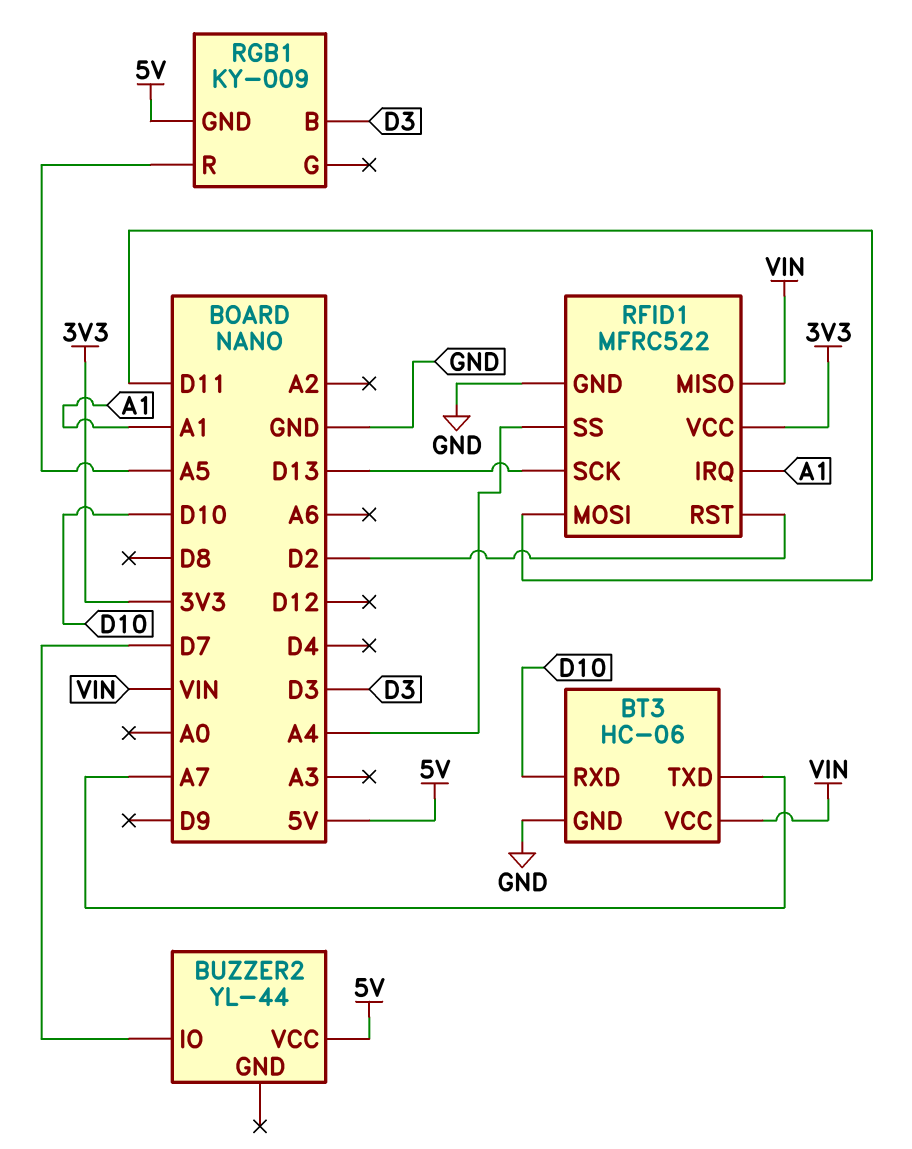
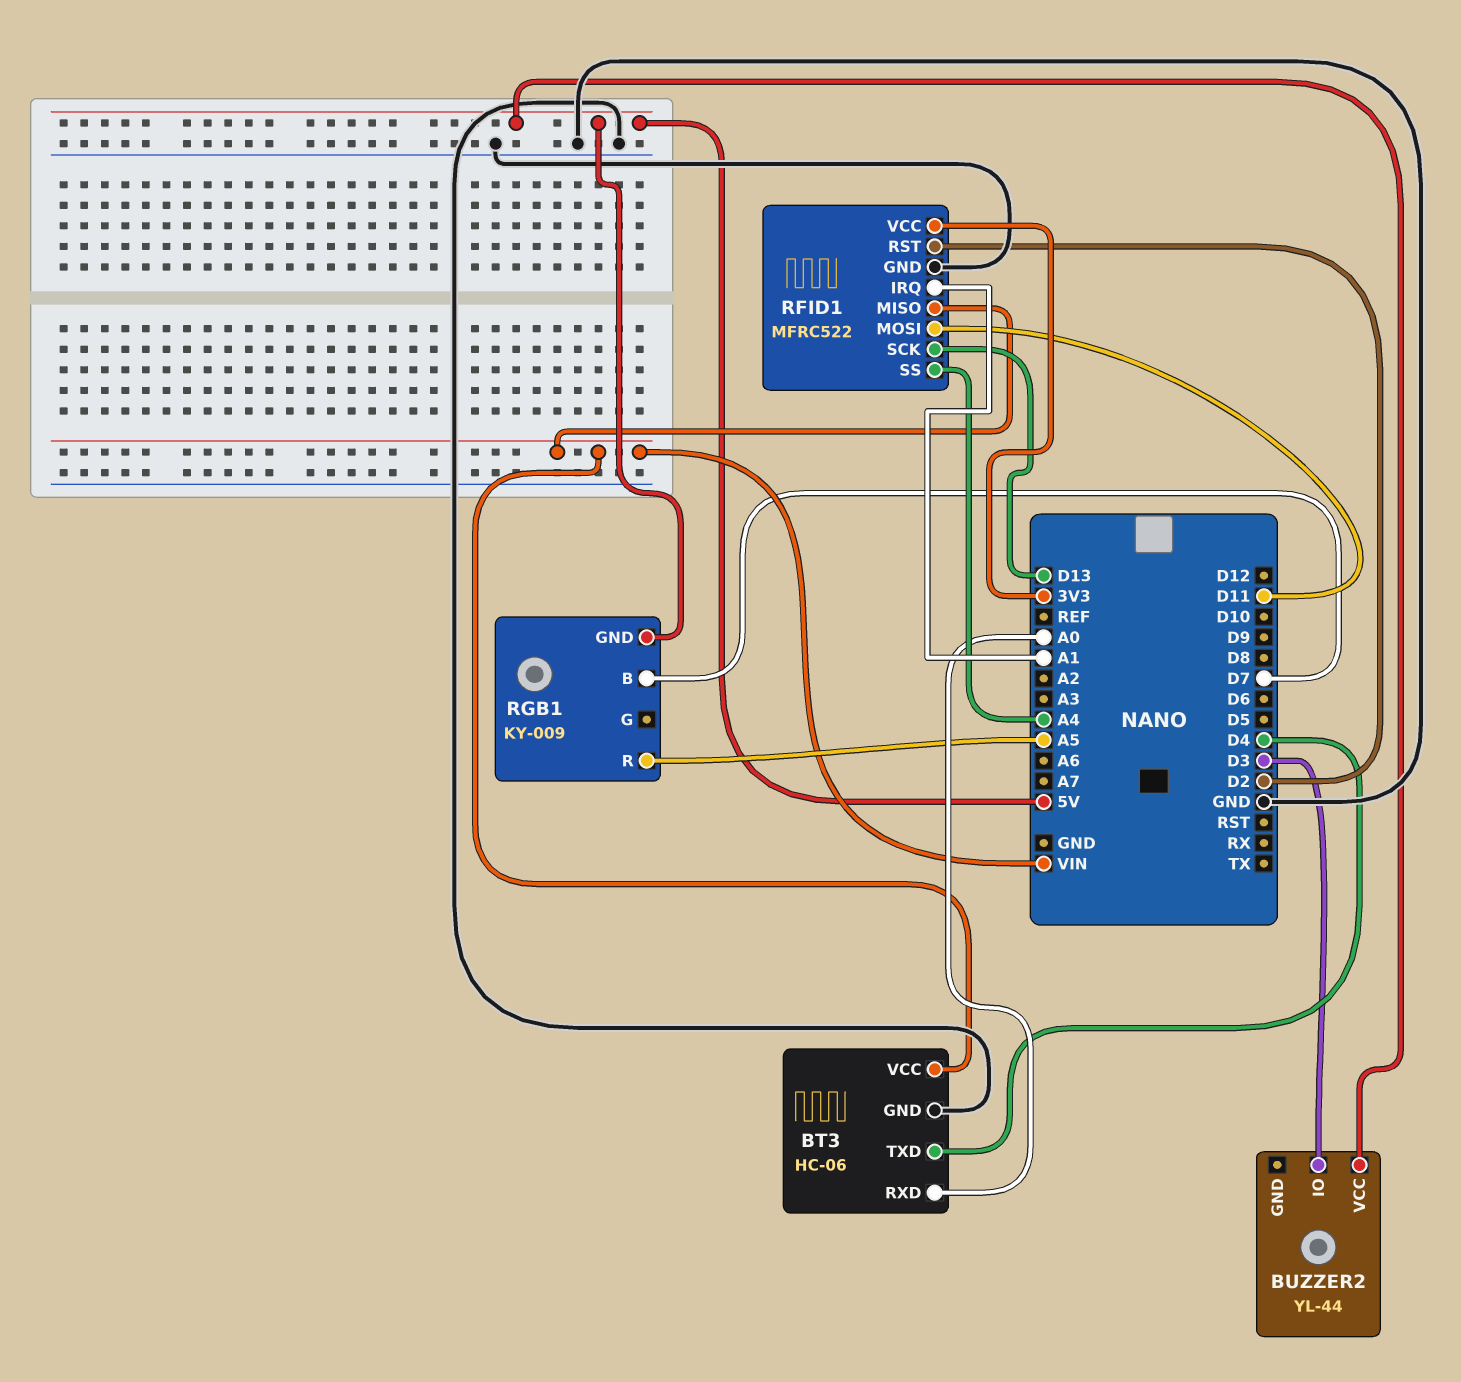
BT3 pin RXD: D10 -> A0
BT3 pin TXD: A7 -> D4
BUZZER2 pin IO: D7 -> D3
RGB1 pin B: D3 -> D7

